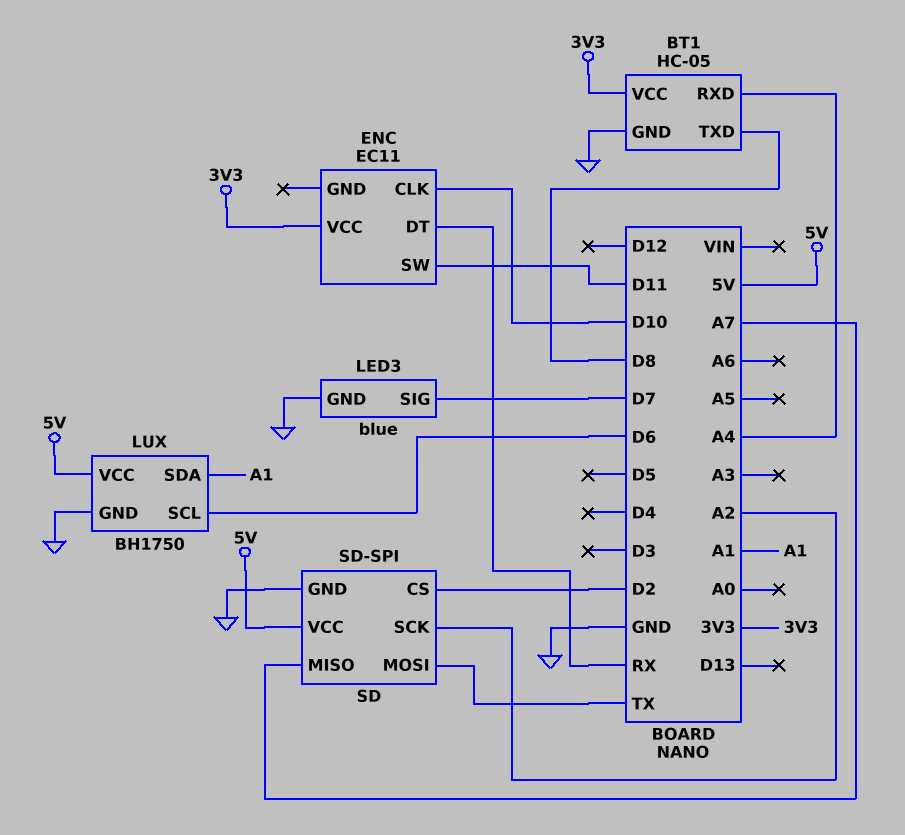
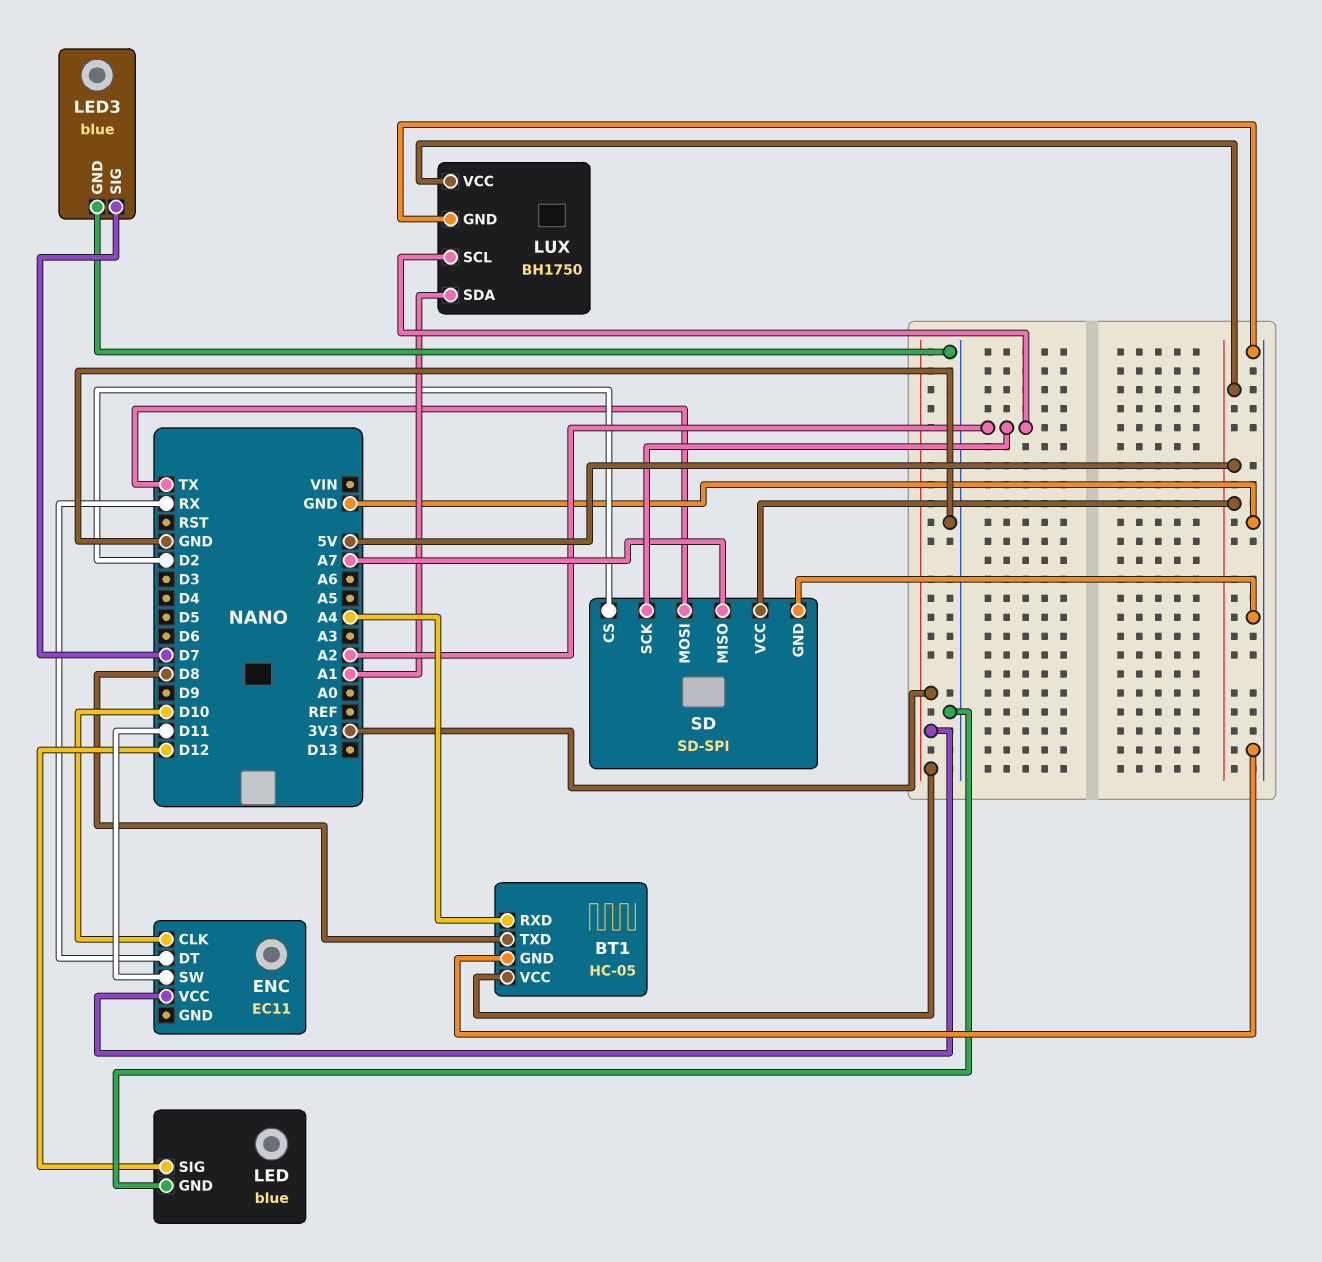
LED: none -> blue
LED pin GND: none -> GND
LED pin SIG: none -> D12
LUX pin SCL: D6 -> A2

